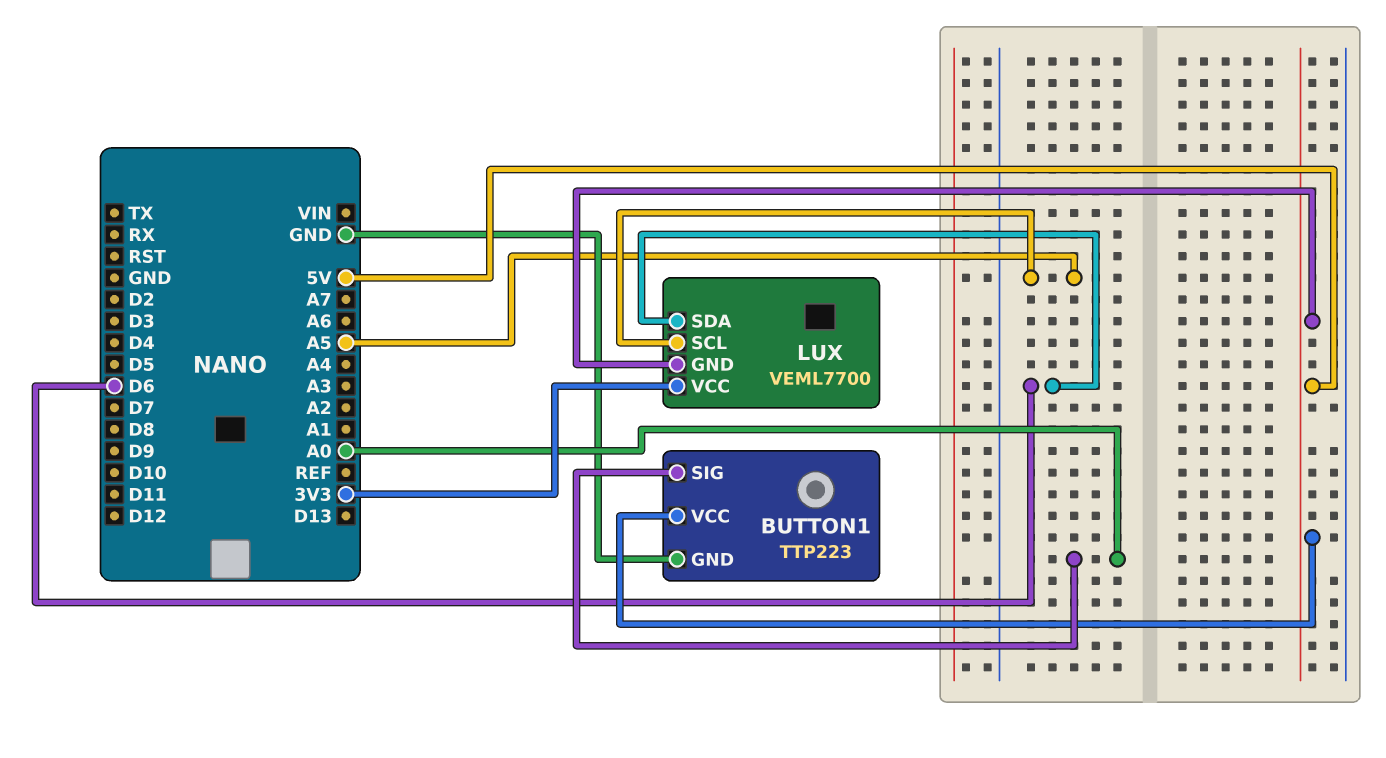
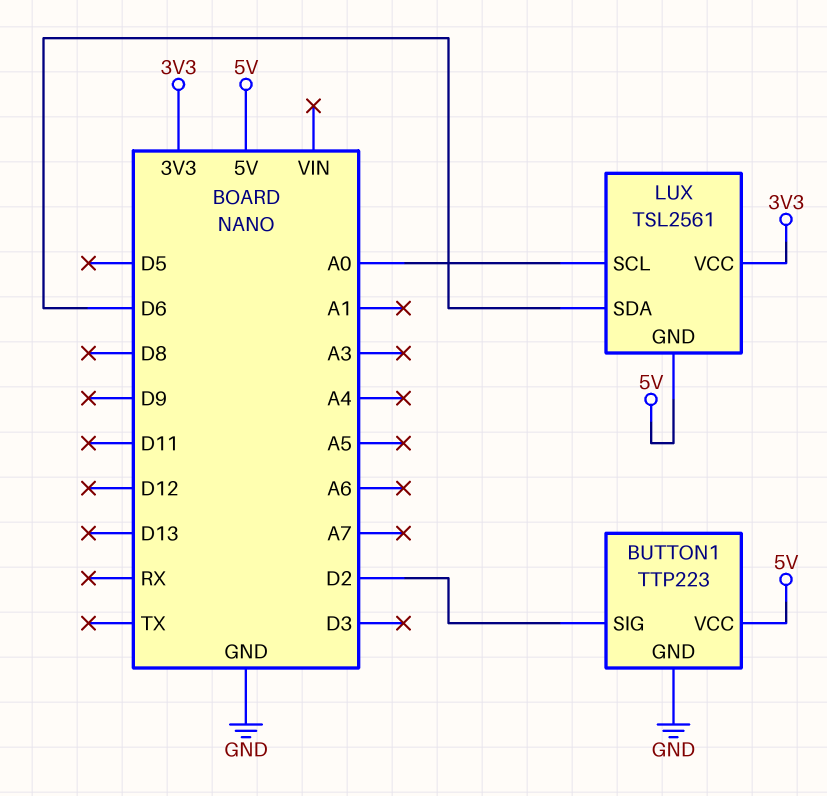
BUTTON1 pin SIG: A0 -> D2
LUX: VEML7700 -> TSL2561
LUX pin SCL: A5 -> A0

